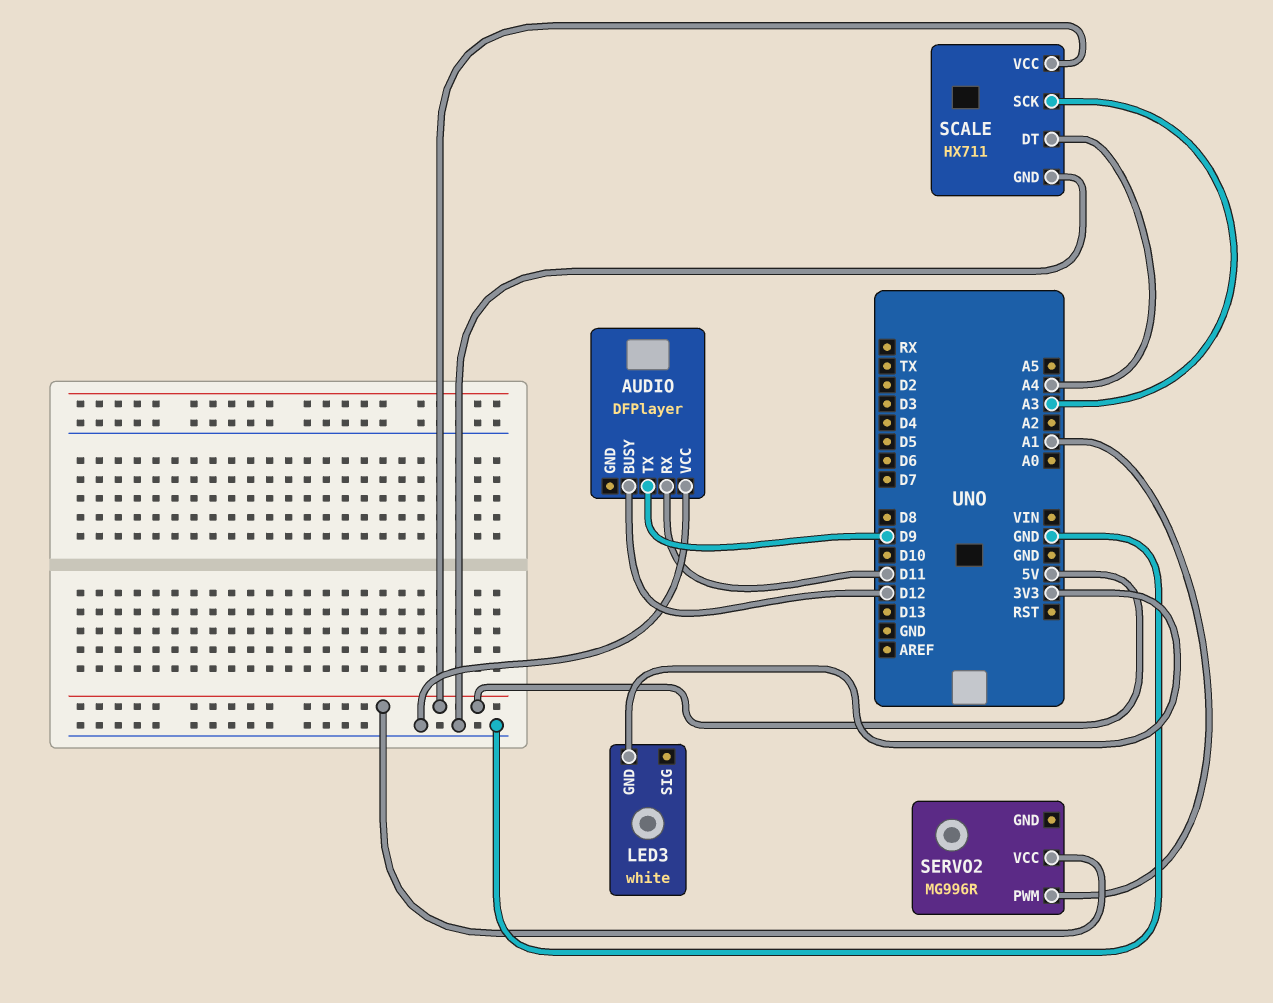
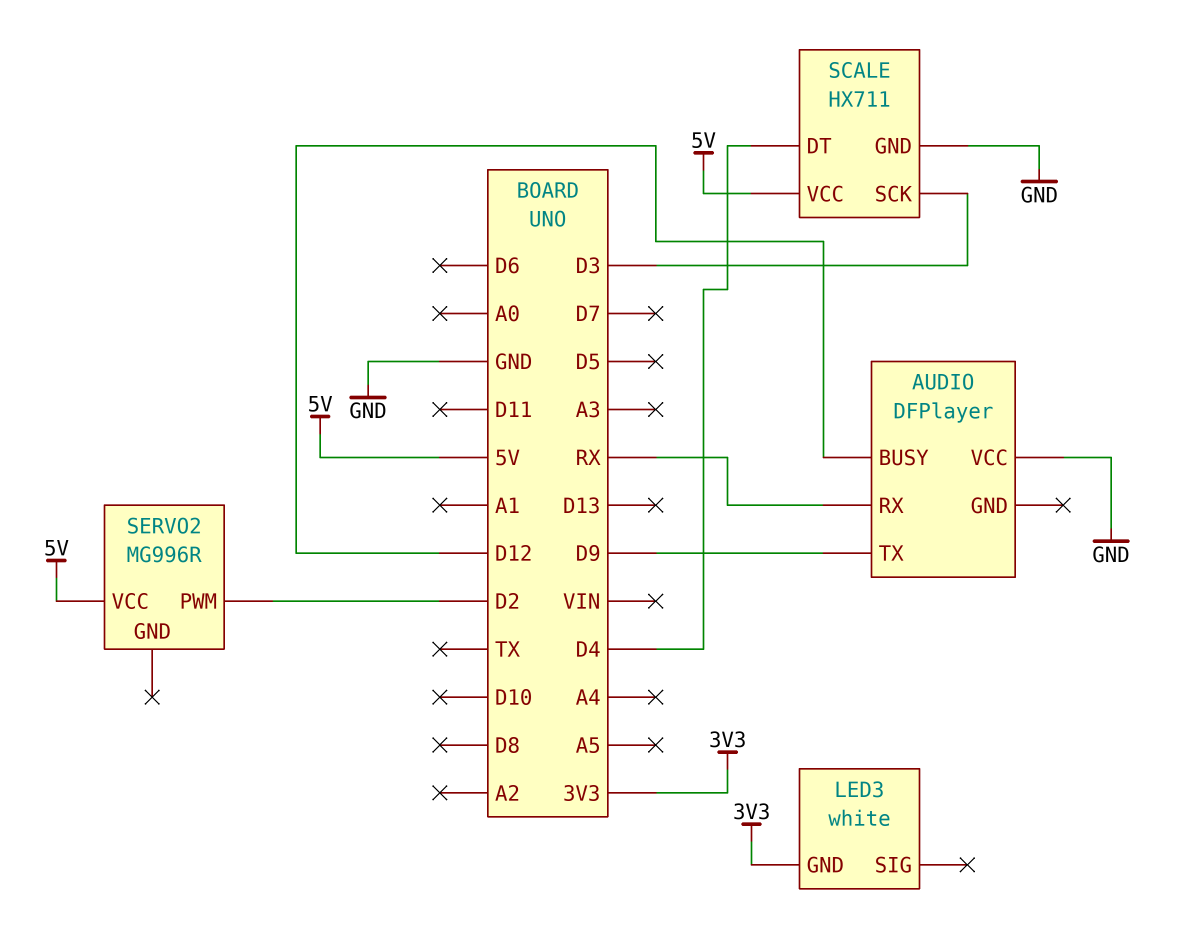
AUDIO pin RX: D11 -> RX
SCALE pin DT: A4 -> D4
SCALE pin SCK: A3 -> D3
SERVO2 pin PWM: A1 -> D2

